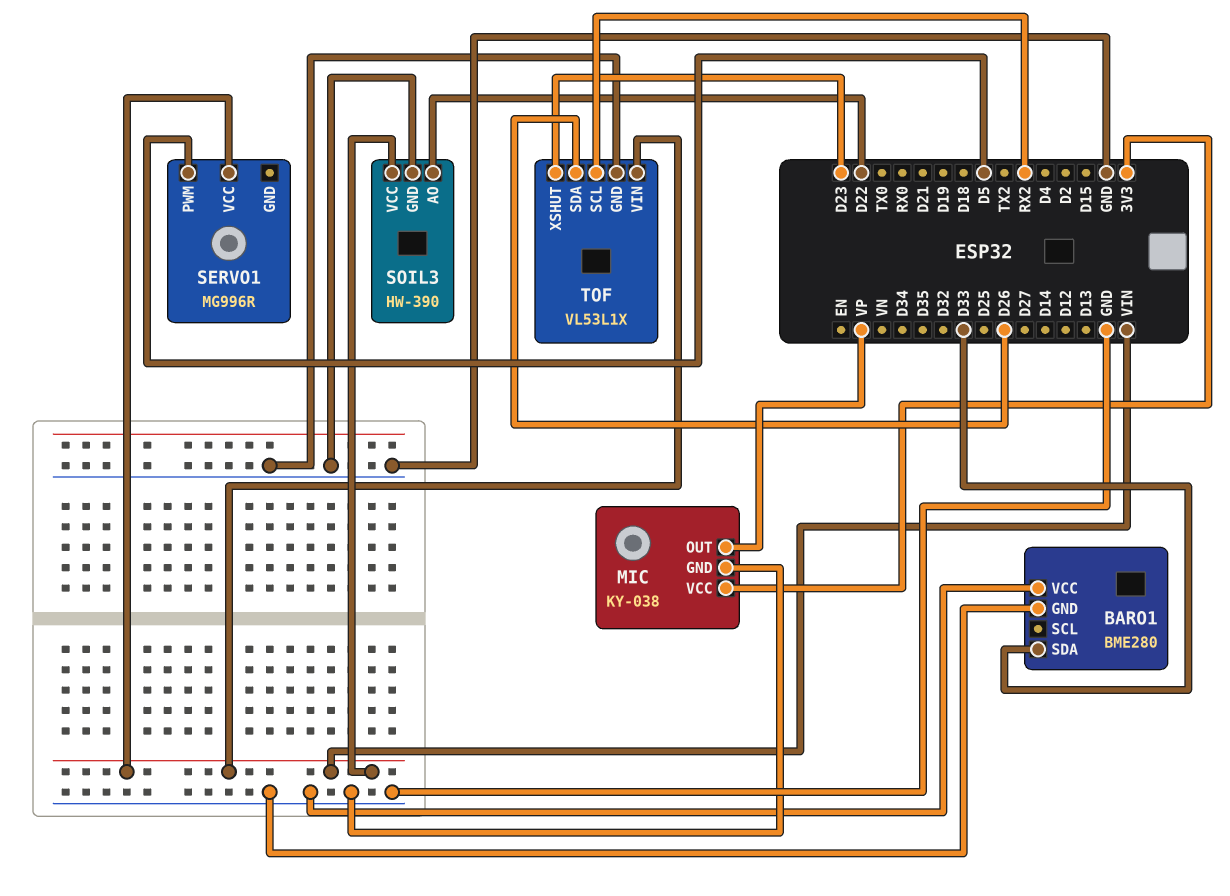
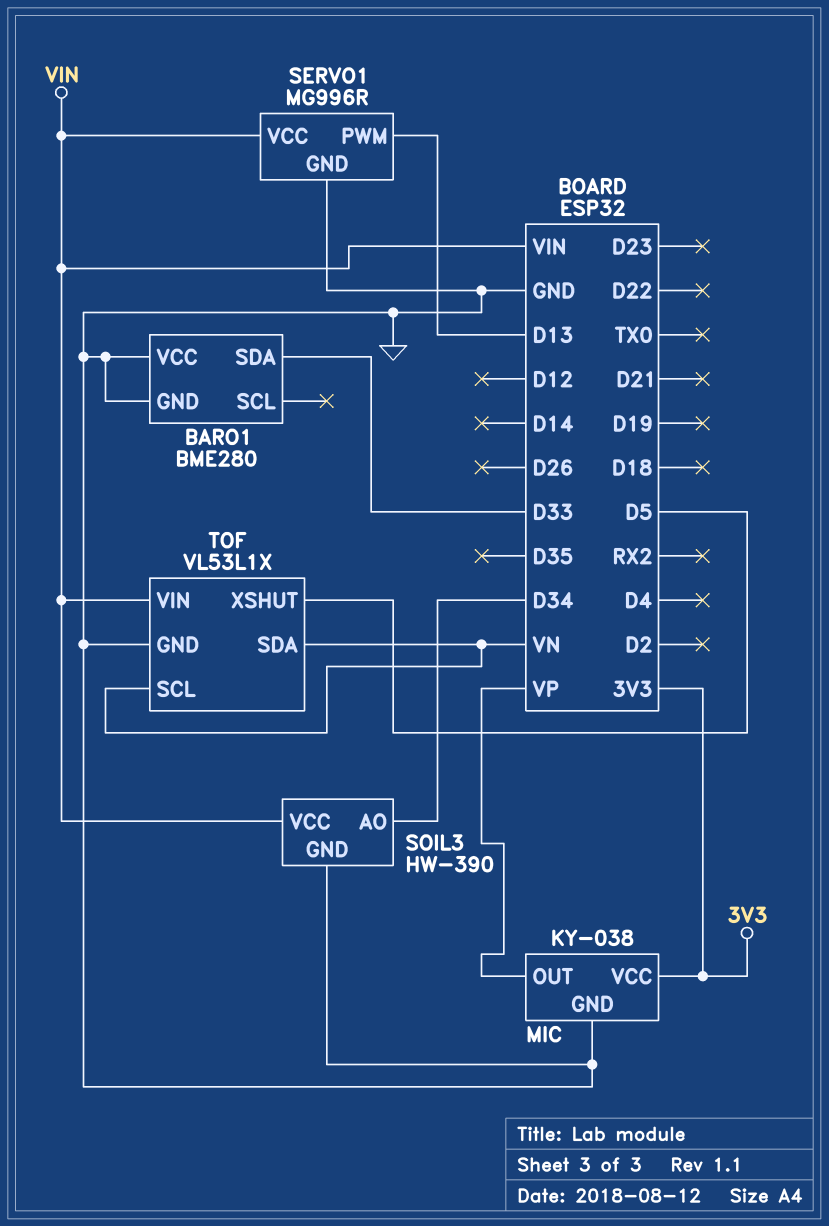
SERVO1 pin GND: none -> GND
SERVO1 pin PWM: D5 -> D13
SOIL3 pin AO: D22 -> D34
TOF pin SCL: RX2 -> VN
TOF pin SDA: D26 -> VN
TOF pin XSHUT: D23 -> D5

